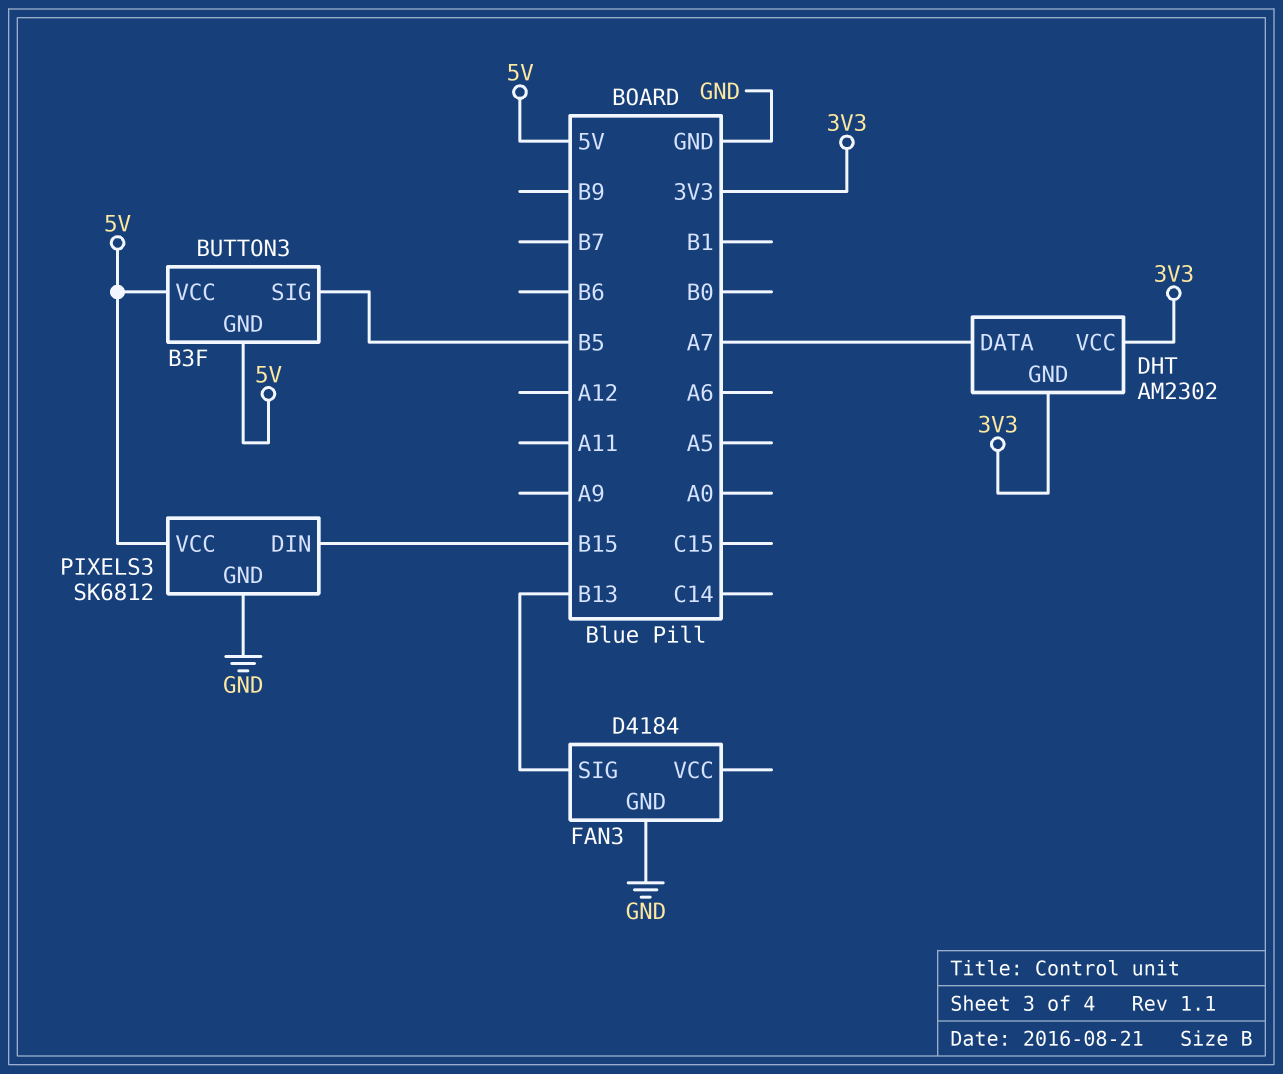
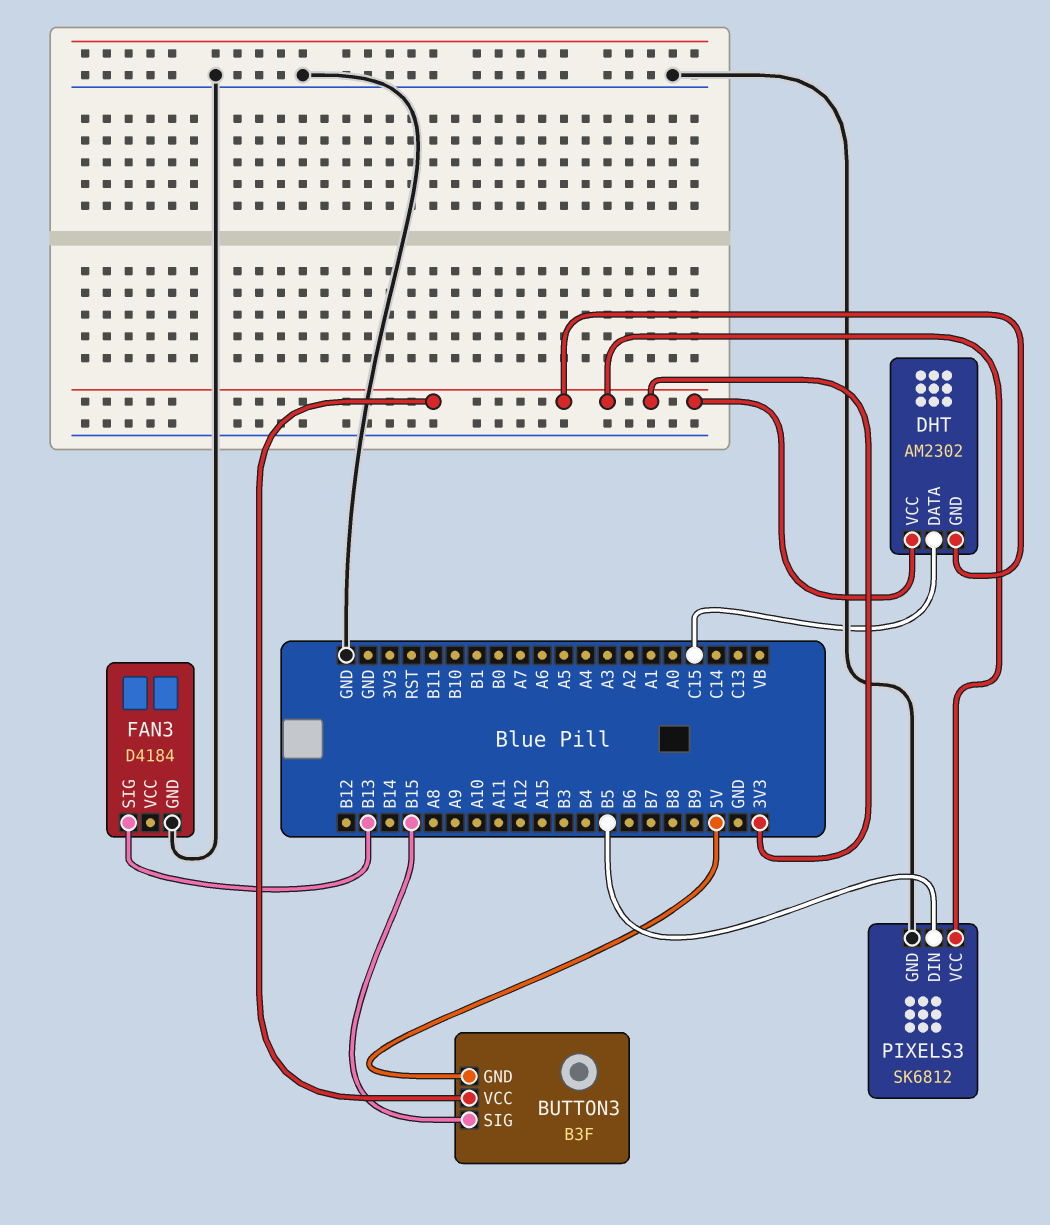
BUTTON3 pin SIG: B5 -> B15
BUTTON3 pin VCC: 5V -> 3V3
DHT pin DATA: A7 -> C15
PIXELS3 pin DIN: B15 -> B5
PIXELS3 pin VCC: 5V -> 3V3

